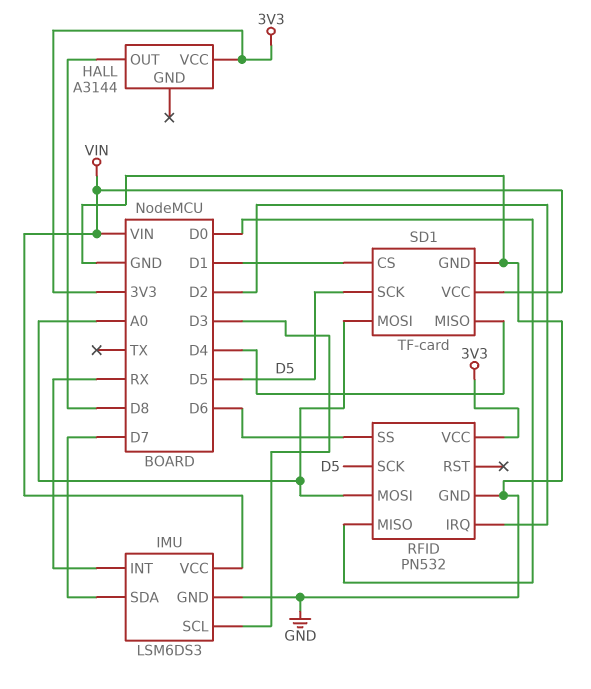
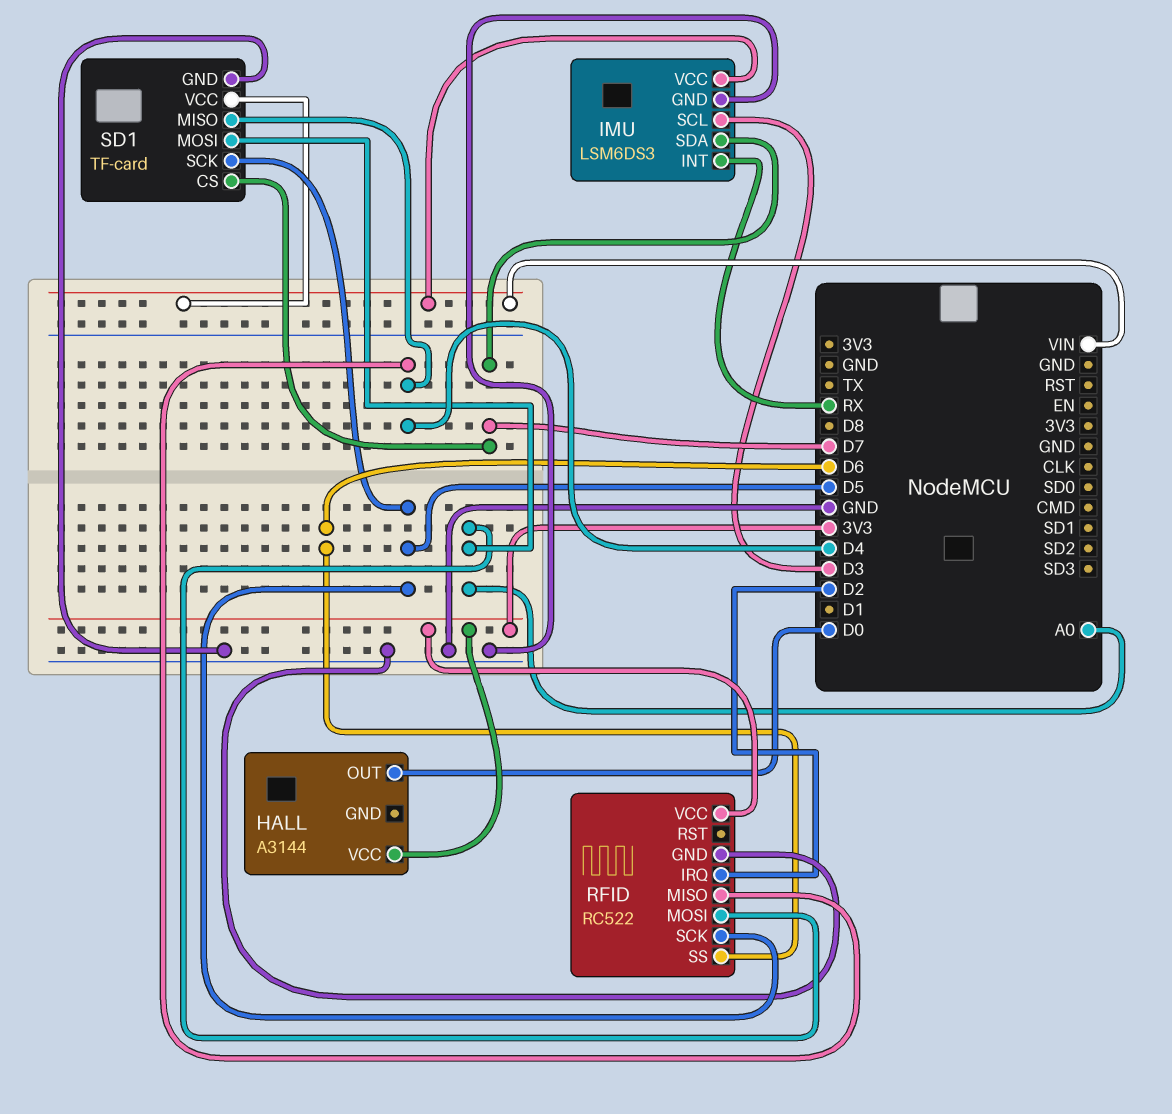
HALL pin OUT: D8 -> D0
RFID: PN532 -> RC522
RFID pin MISO: D0 -> D4
SD1 pin CS: D1 -> D7

